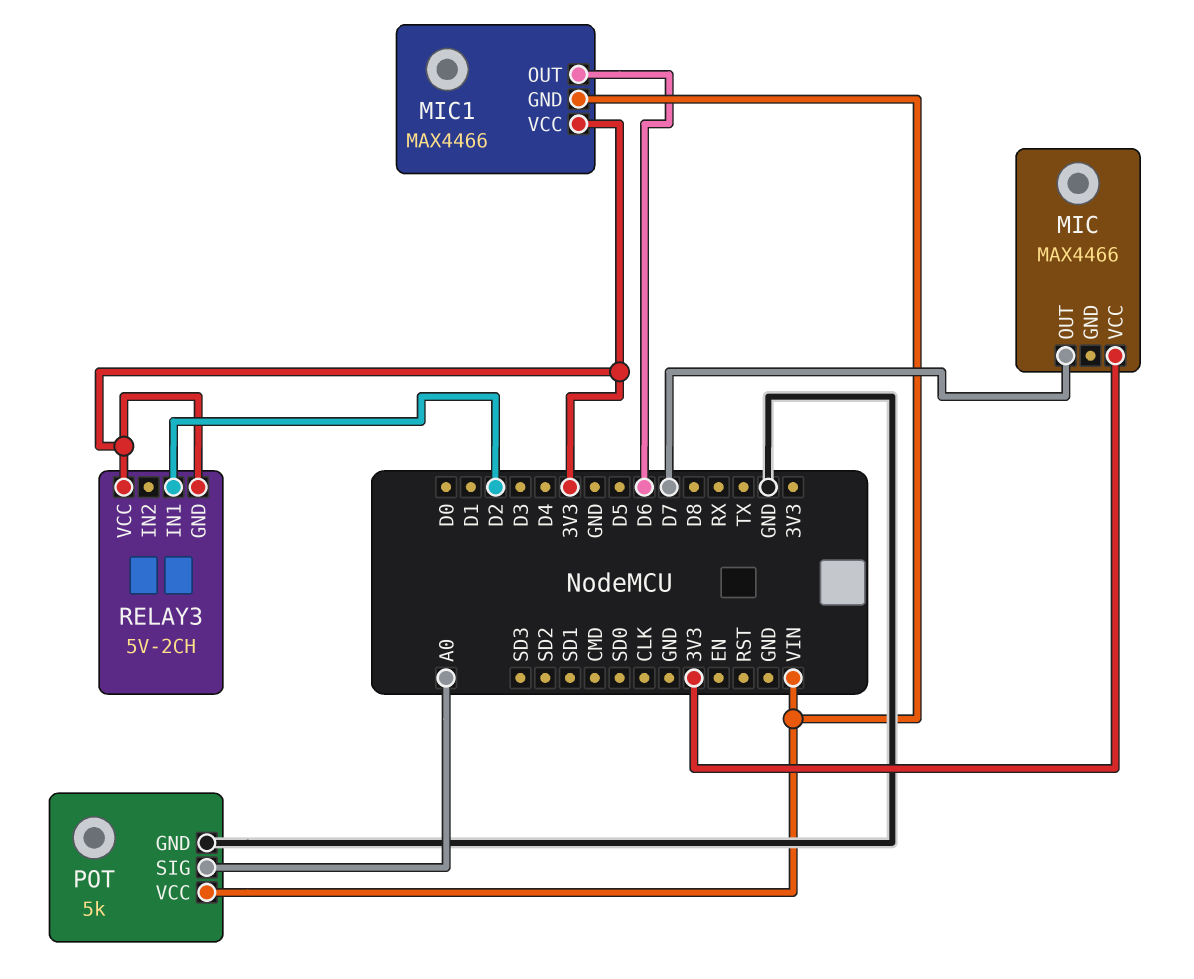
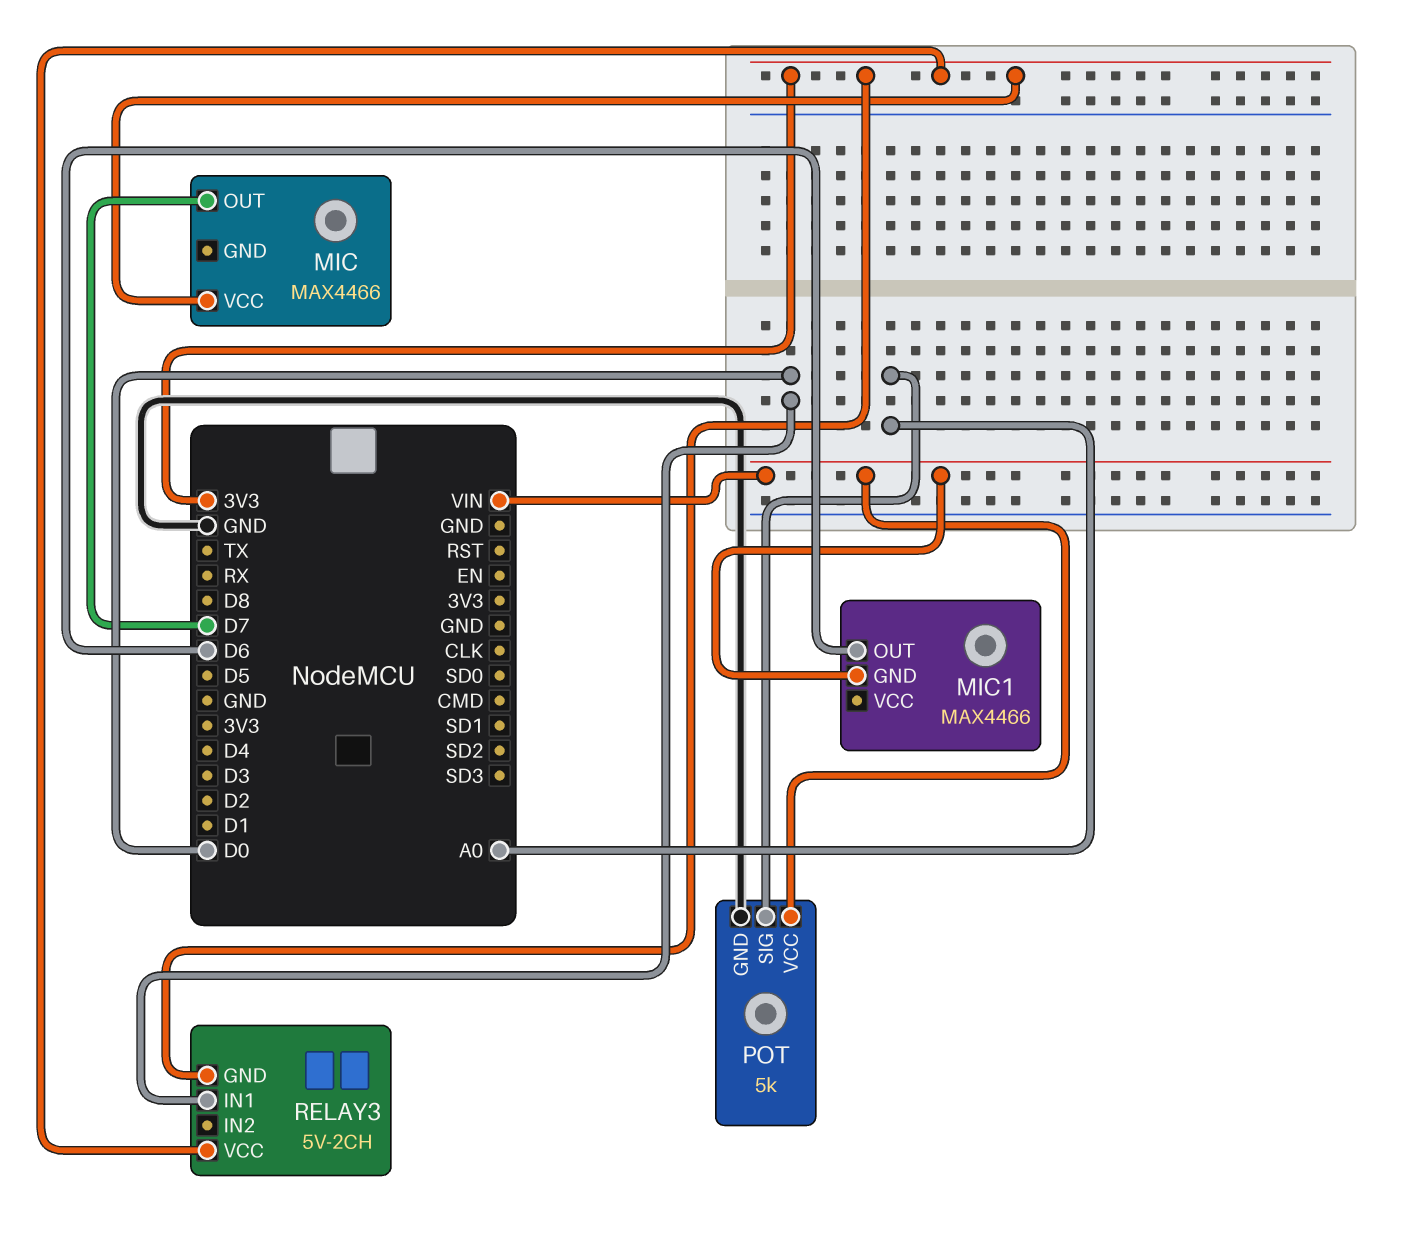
MIC1 pin VCC: 3V3 -> none
RELAY3 pin IN1: D2 -> D0

